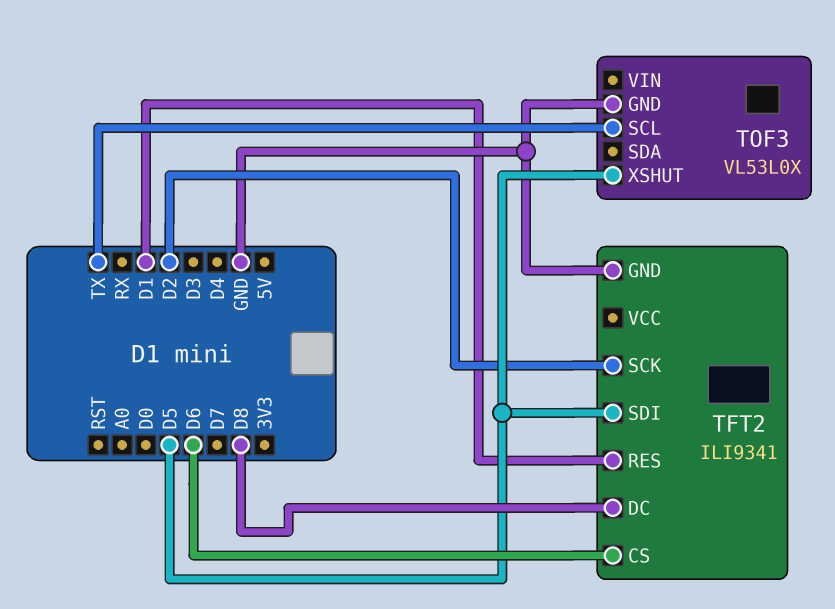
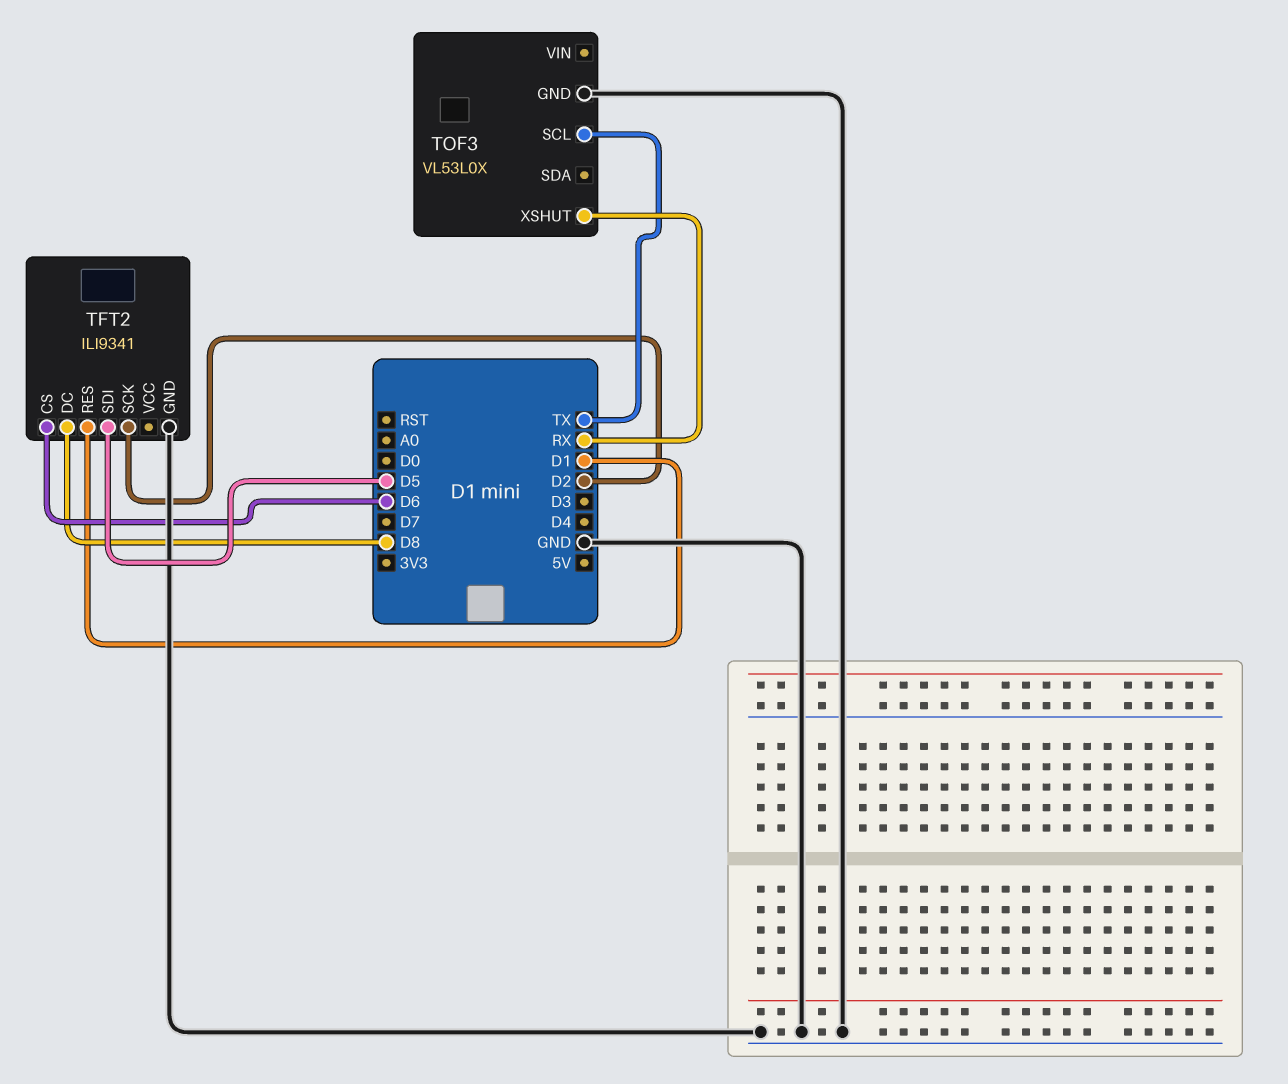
TOF3 pin XSHUT: D5 -> RX

